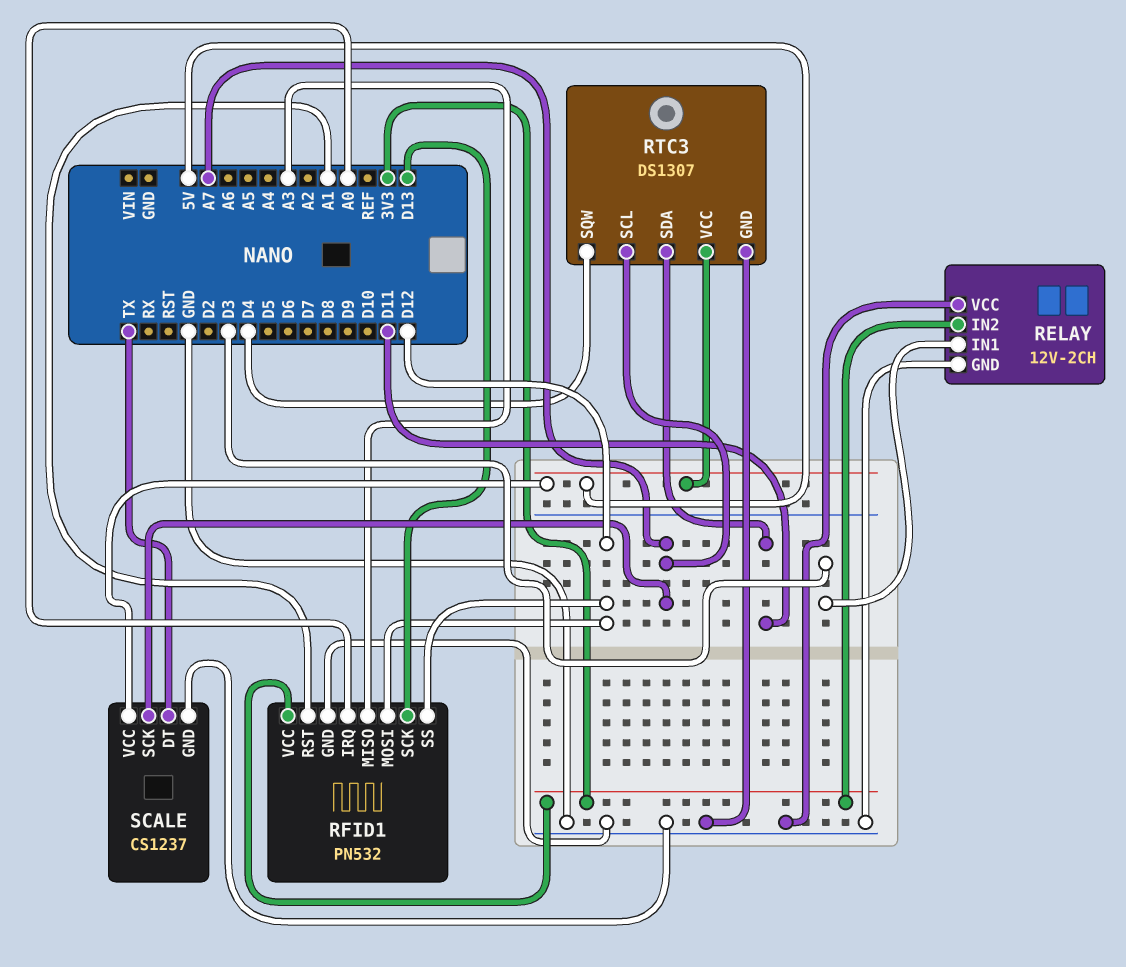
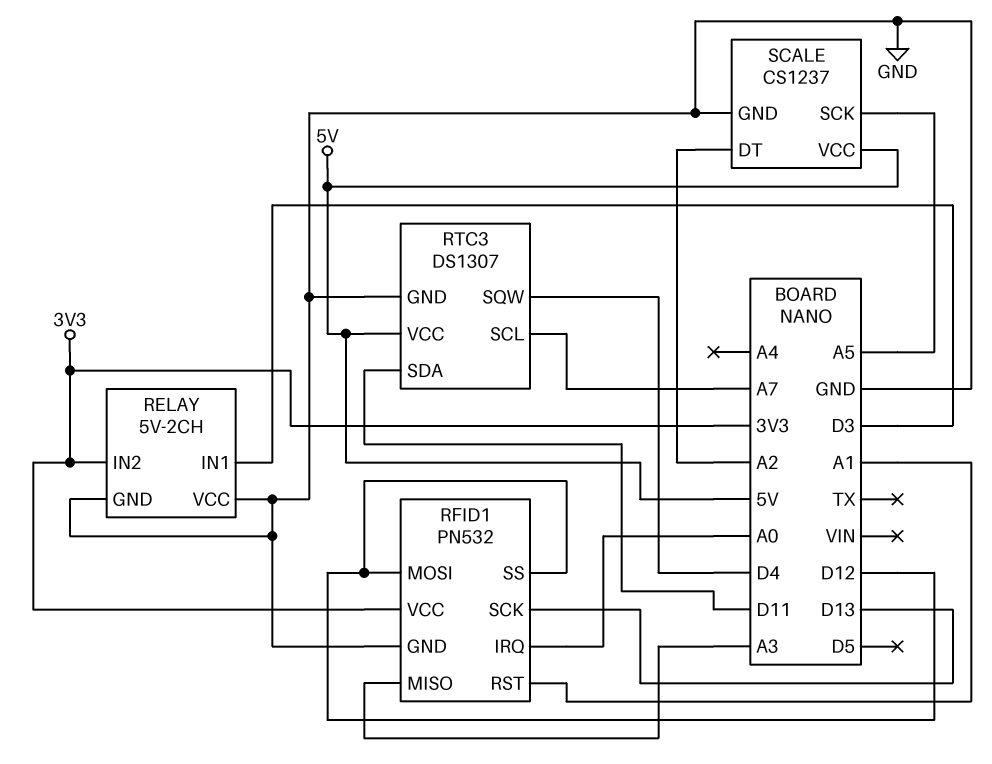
RELAY: 12V-2CH -> 5V-2CH
SCALE pin DT: TX -> A2
SCALE pin SCK: A7 -> A5

